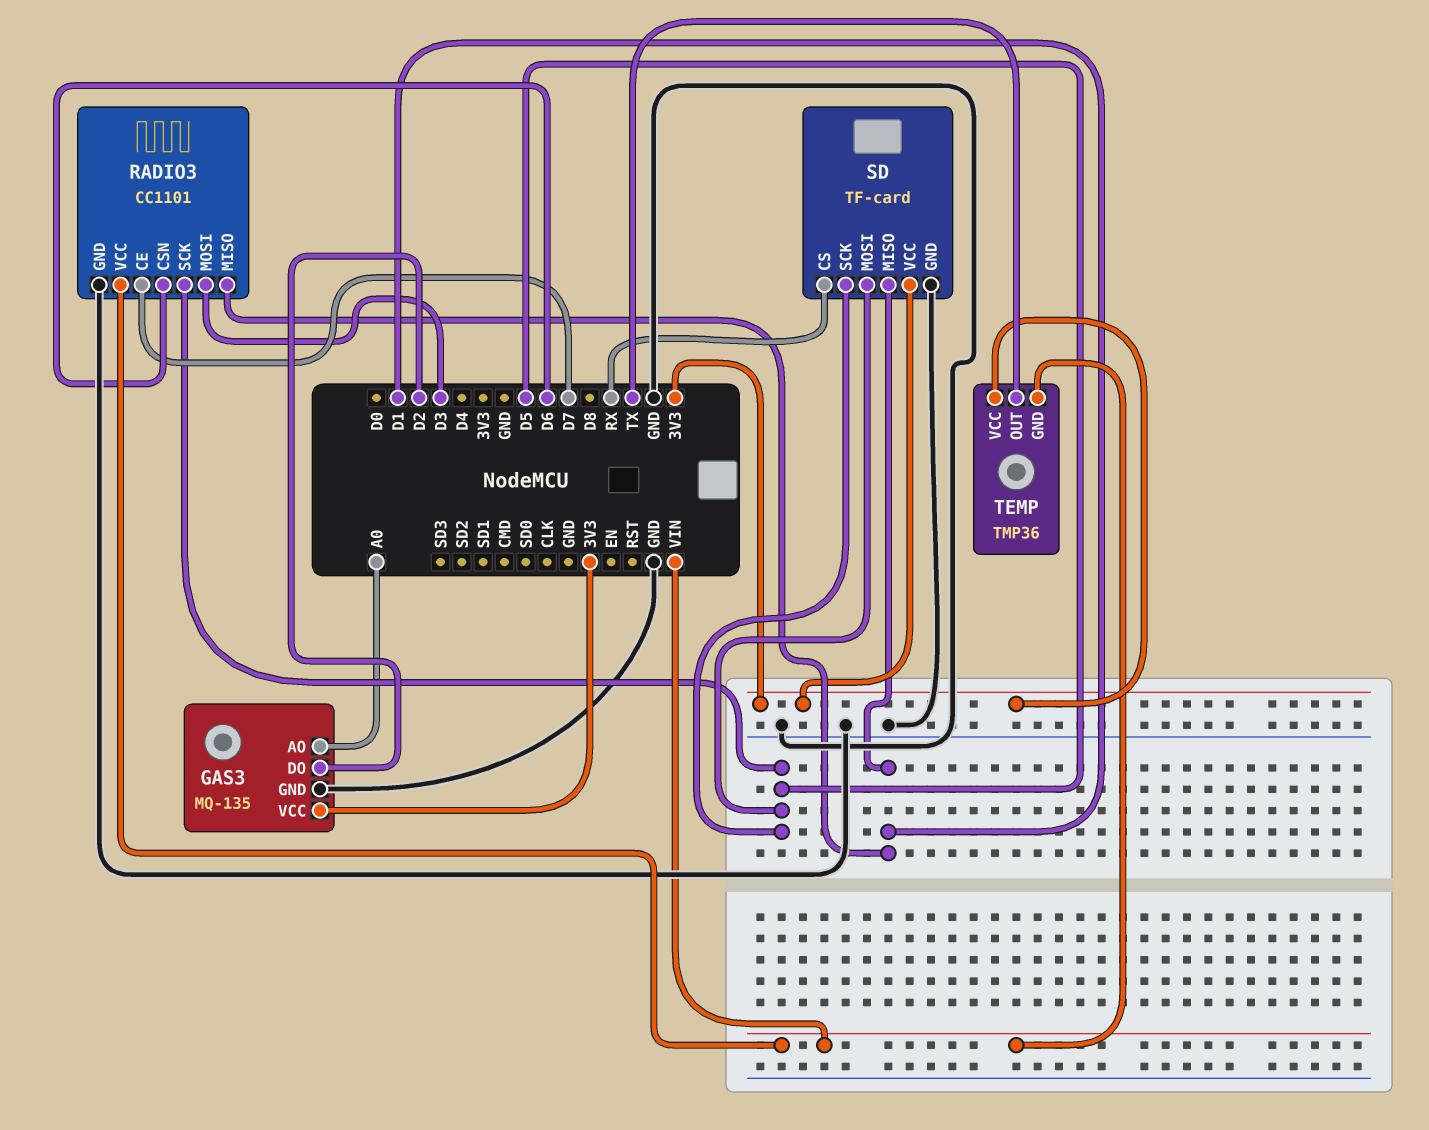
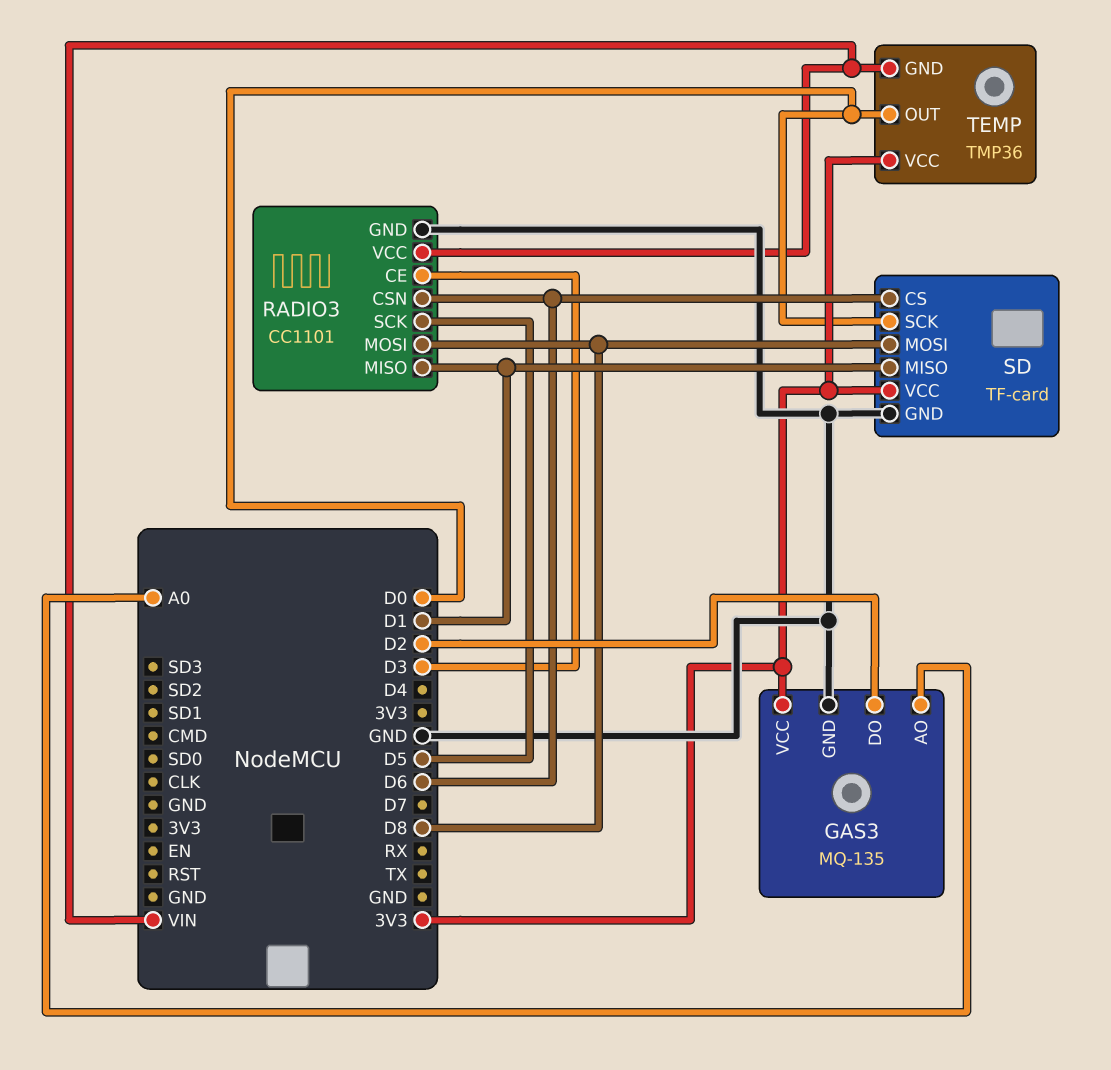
RADIO3 pin CE: D7 -> D3
RADIO3 pin MOSI: D3 -> D8
SD pin CS: RX -> D6
SD pin MOSI: D5 -> D8
SD pin SCK: D5 -> D0
TEMP pin OUT: TX -> D0

